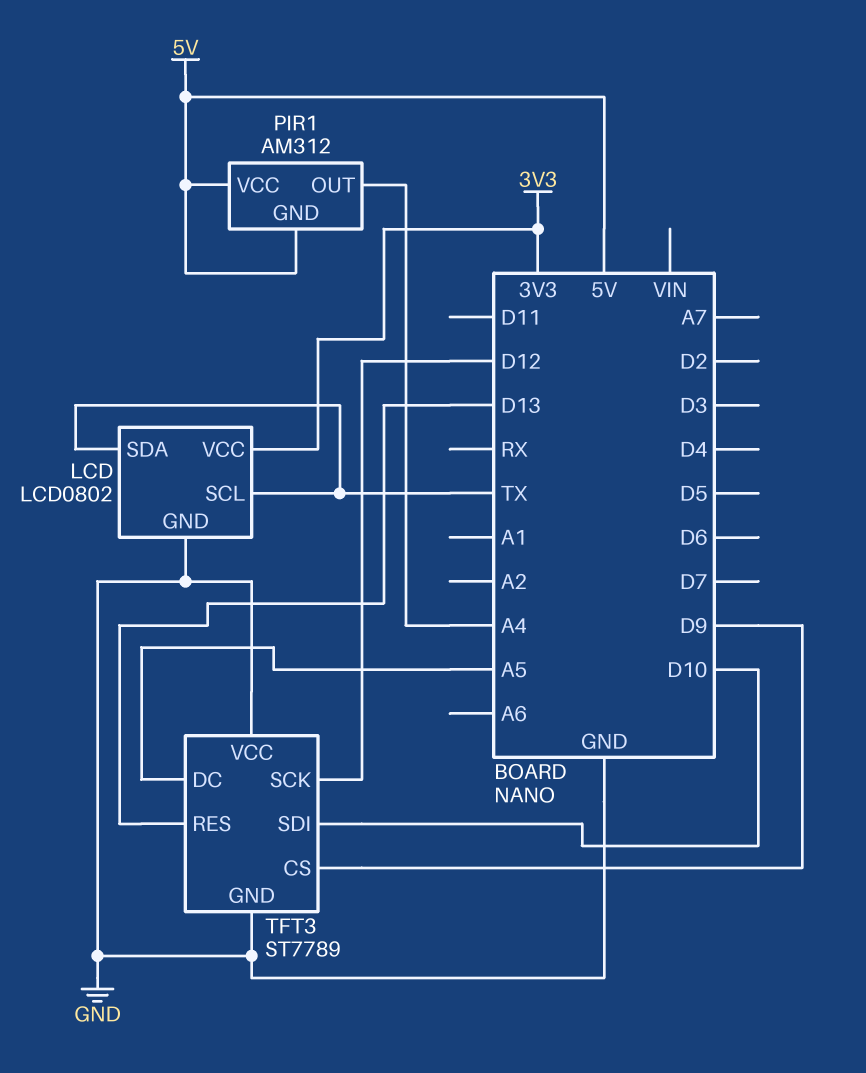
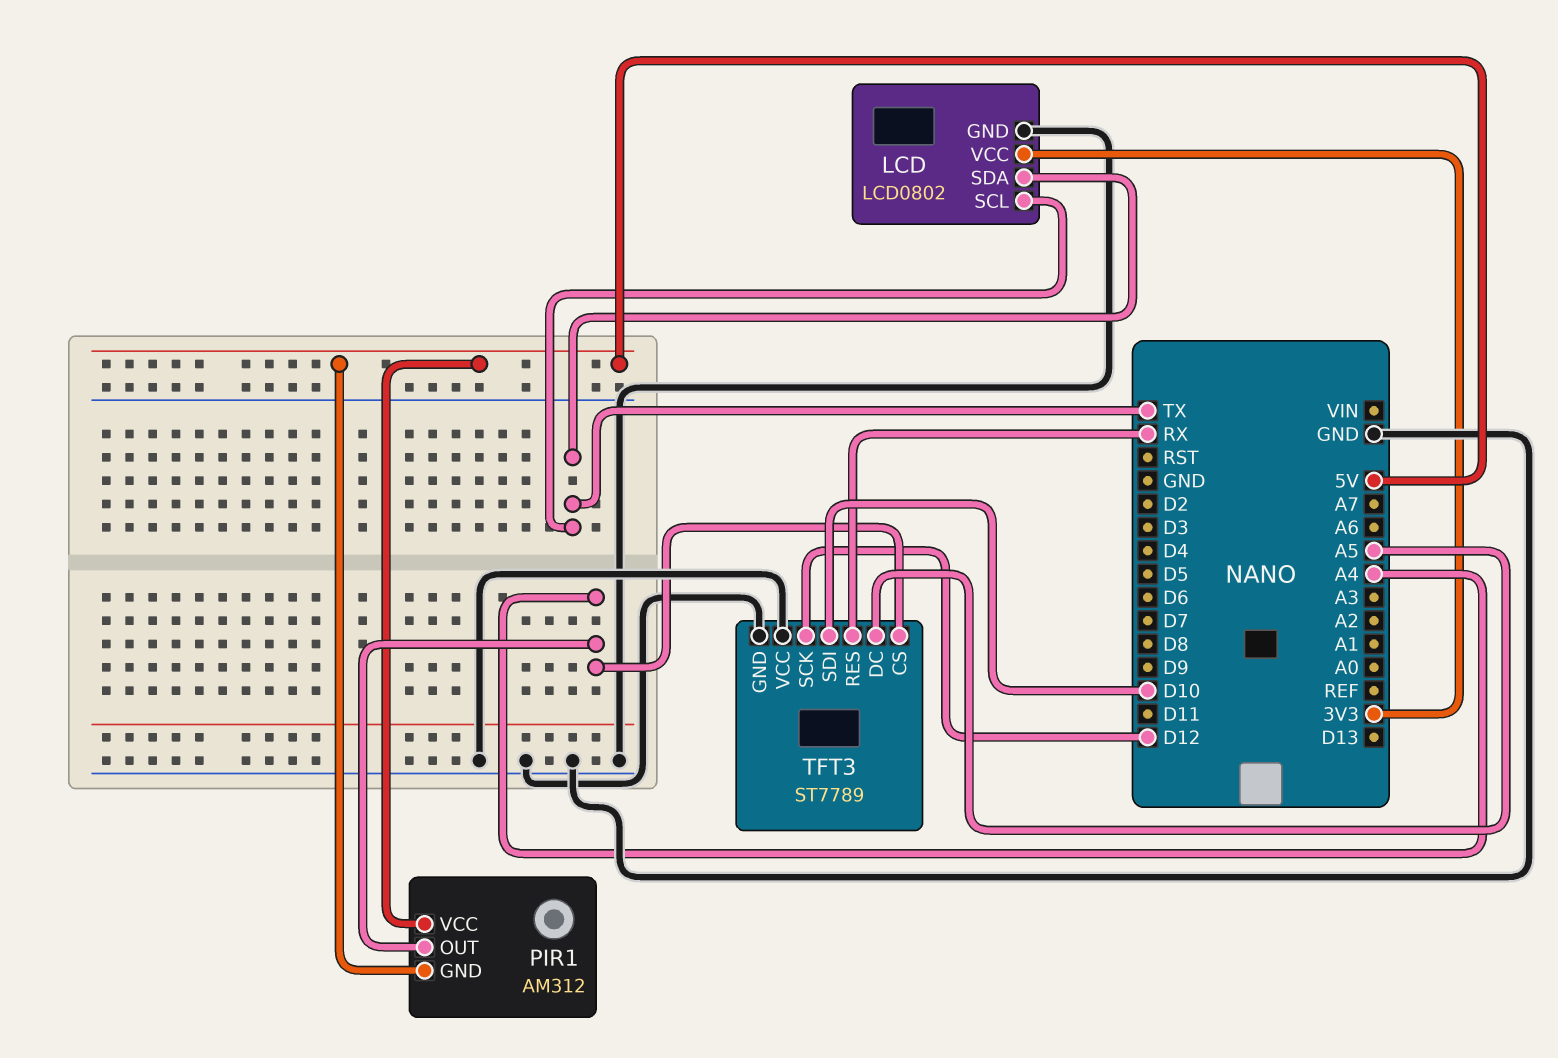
TFT3 pin CS: D9 -> A4
TFT3 pin RES: D13 -> RX

